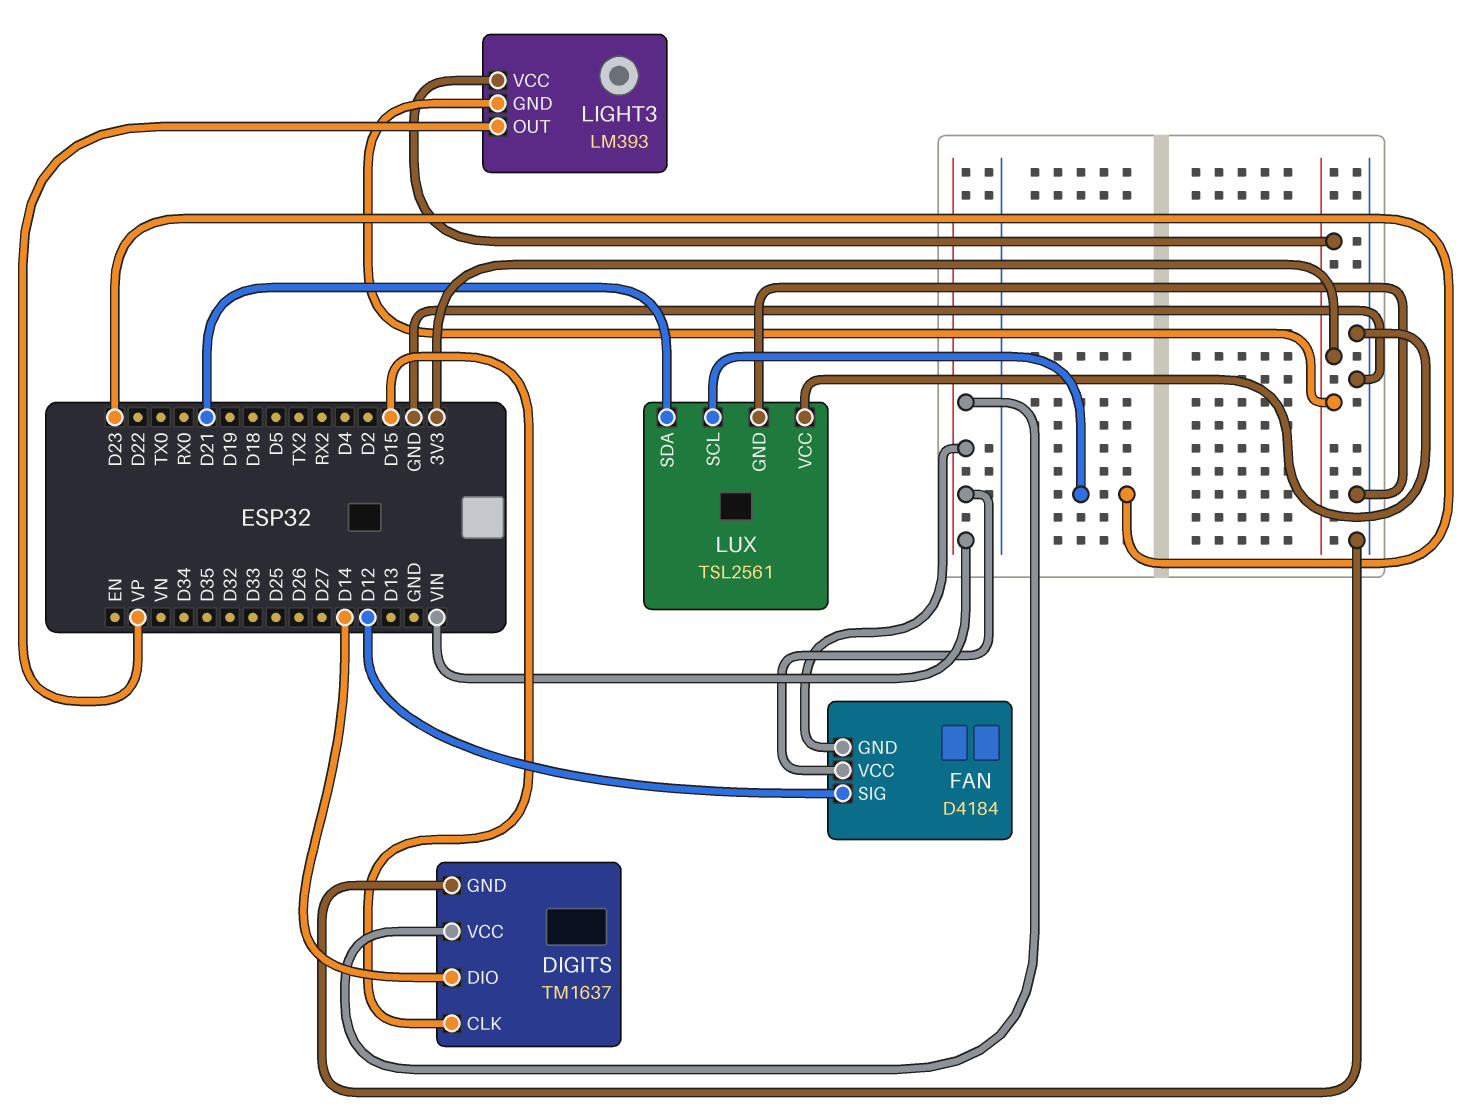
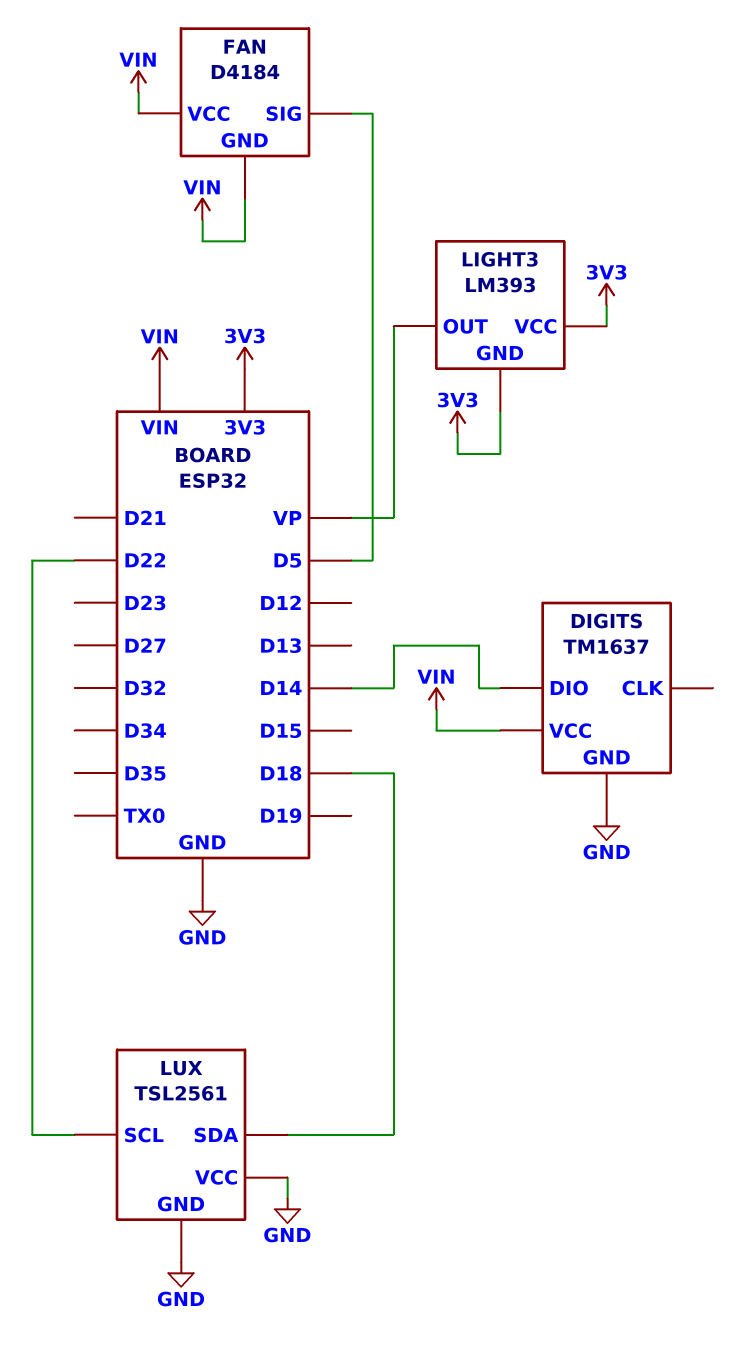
DIGITS pin CLK: D15 -> none
FAN pin SIG: D12 -> D5
LUX pin SCL: D23 -> D22
LUX pin SDA: D21 -> D18

